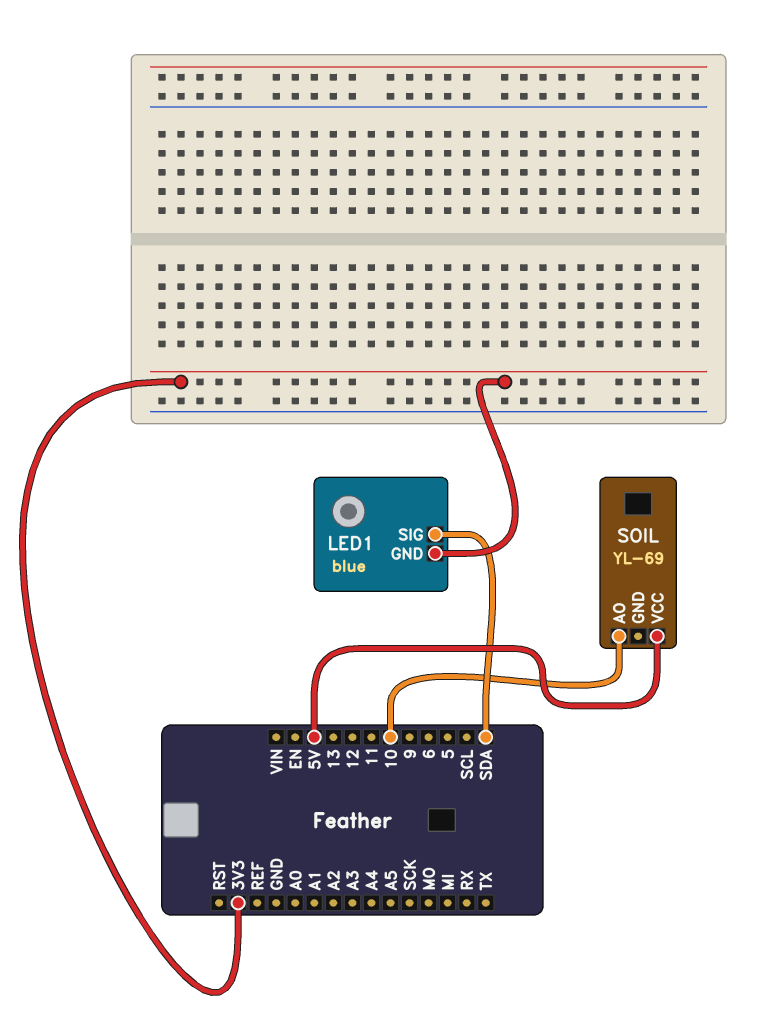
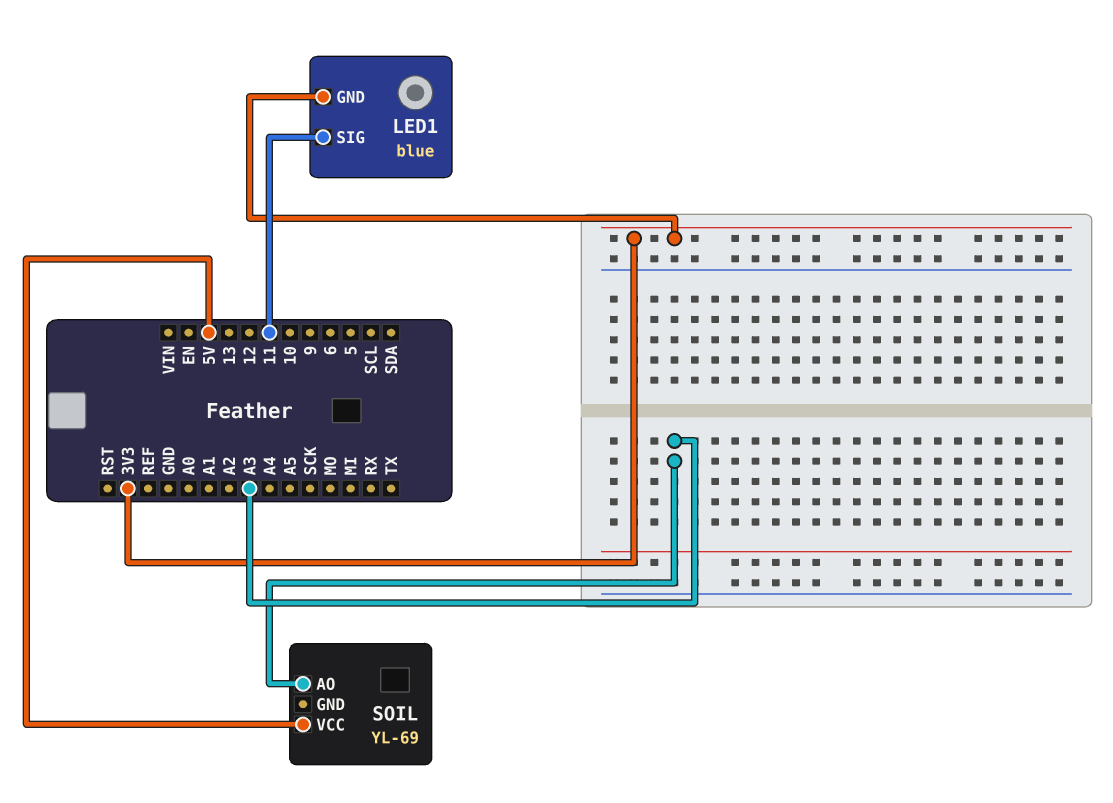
LED1 pin SIG: SDA -> 11
SOIL pin AO: 10 -> A3

